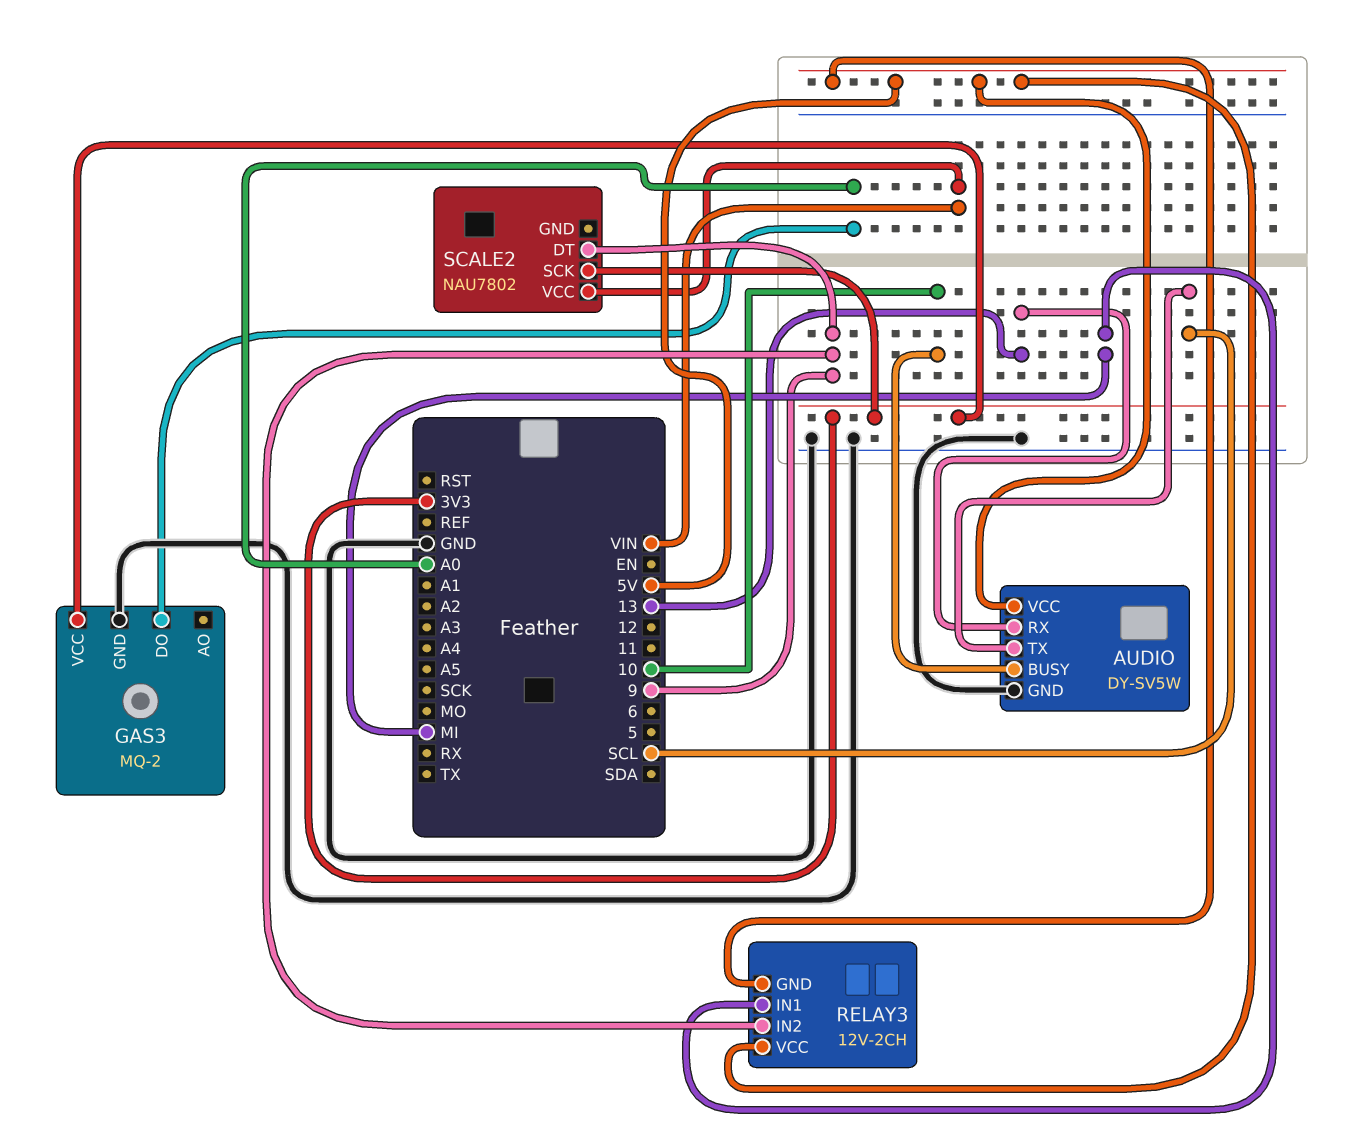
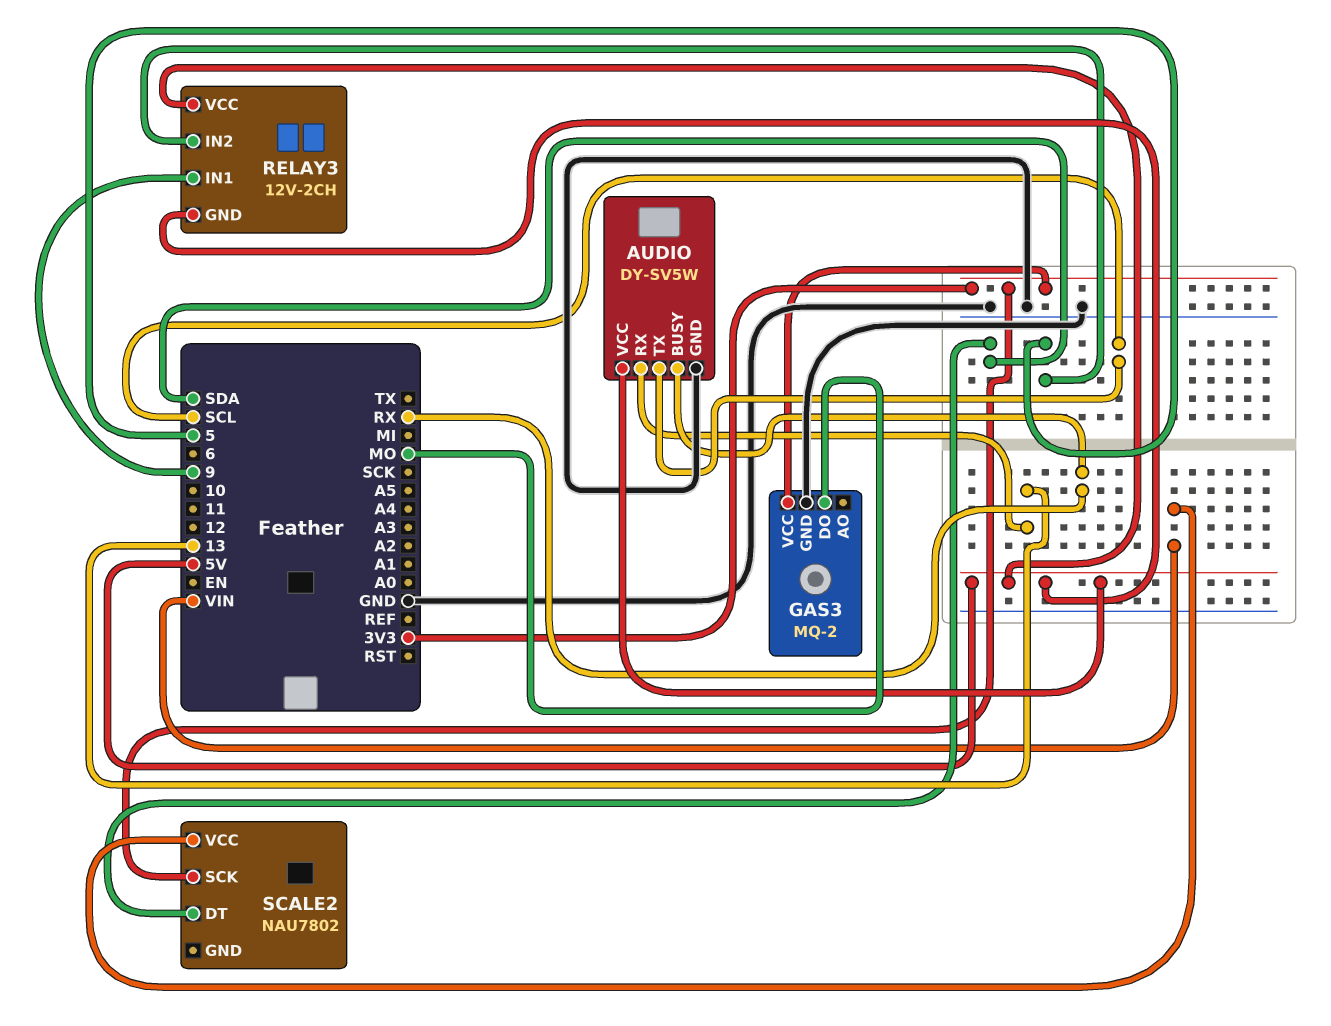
AUDIO pin BUSY: 10 -> RX
GAS3 pin DO: A0 -> MO
RELAY3 pin IN1: MI -> 9
RELAY3 pin IN2: 9 -> 5
SCALE2 pin DT: 9 -> SDA

